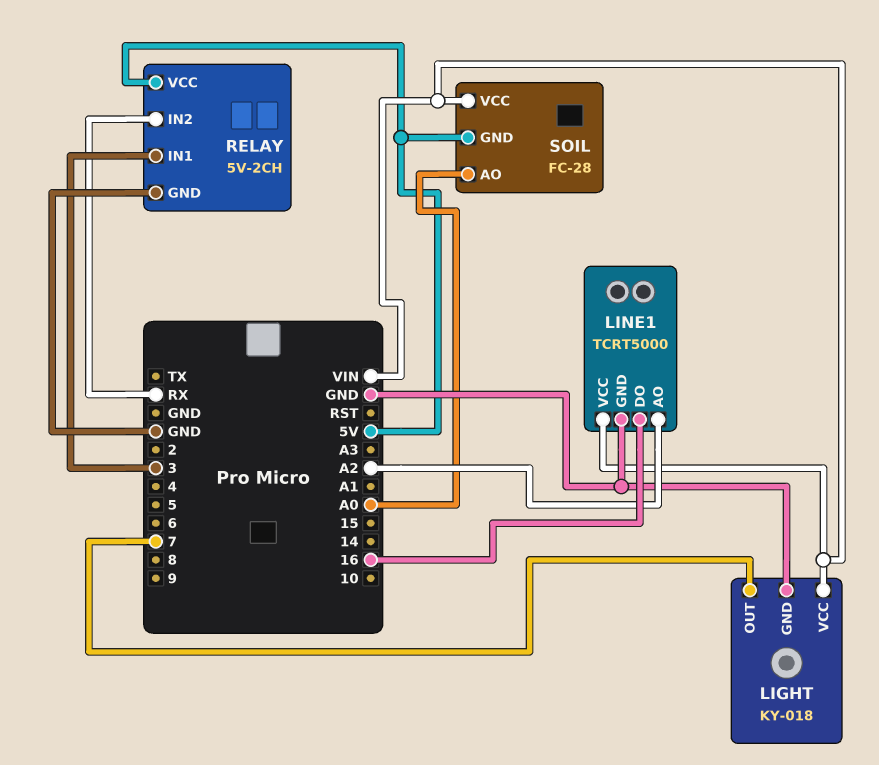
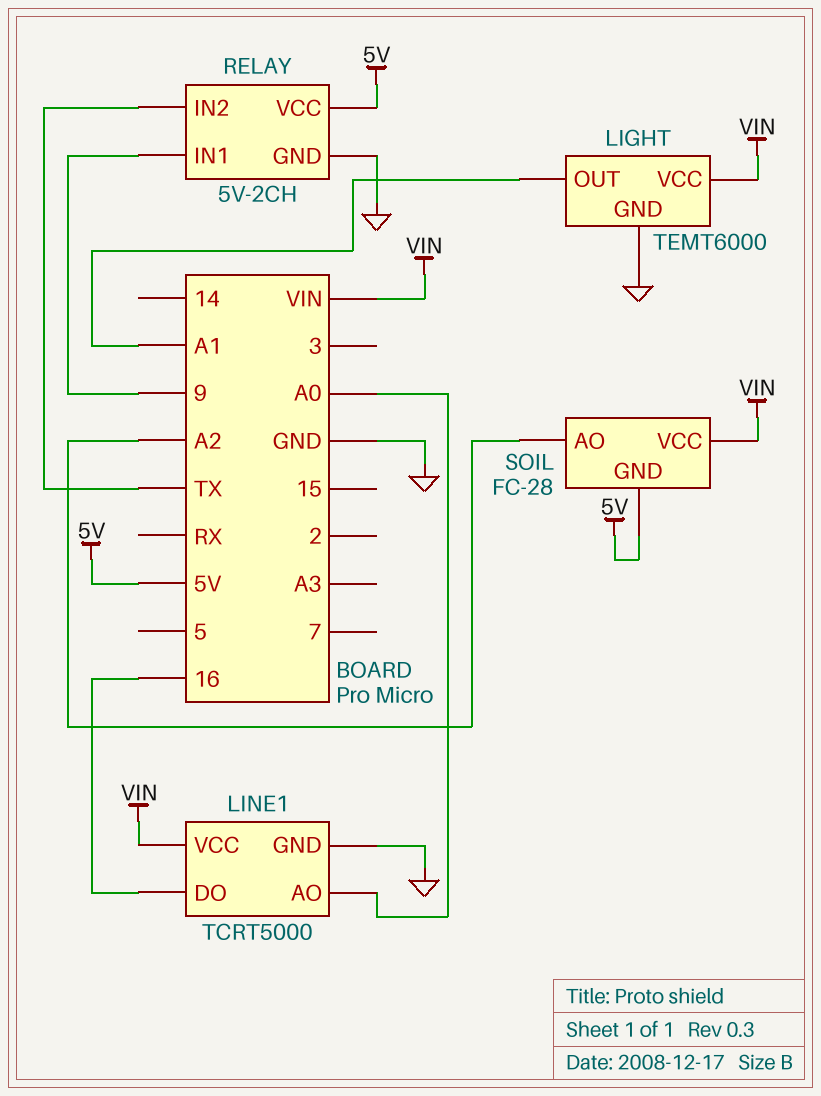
LIGHT: KY-018 -> TEMT6000
LIGHT pin OUT: 7 -> A1
LINE1 pin AO: A2 -> A0
RELAY pin IN1: 3 -> 9
RELAY pin IN2: RX -> TX
SOIL pin AO: A0 -> A2

